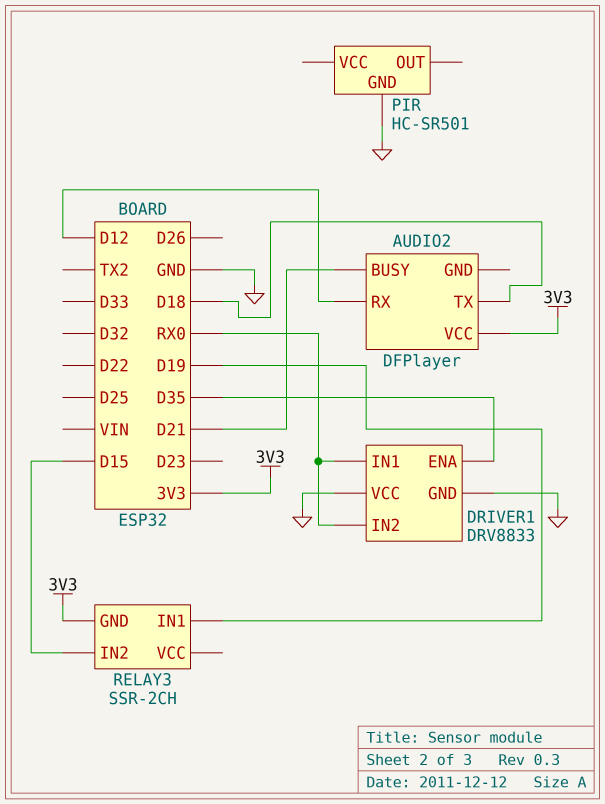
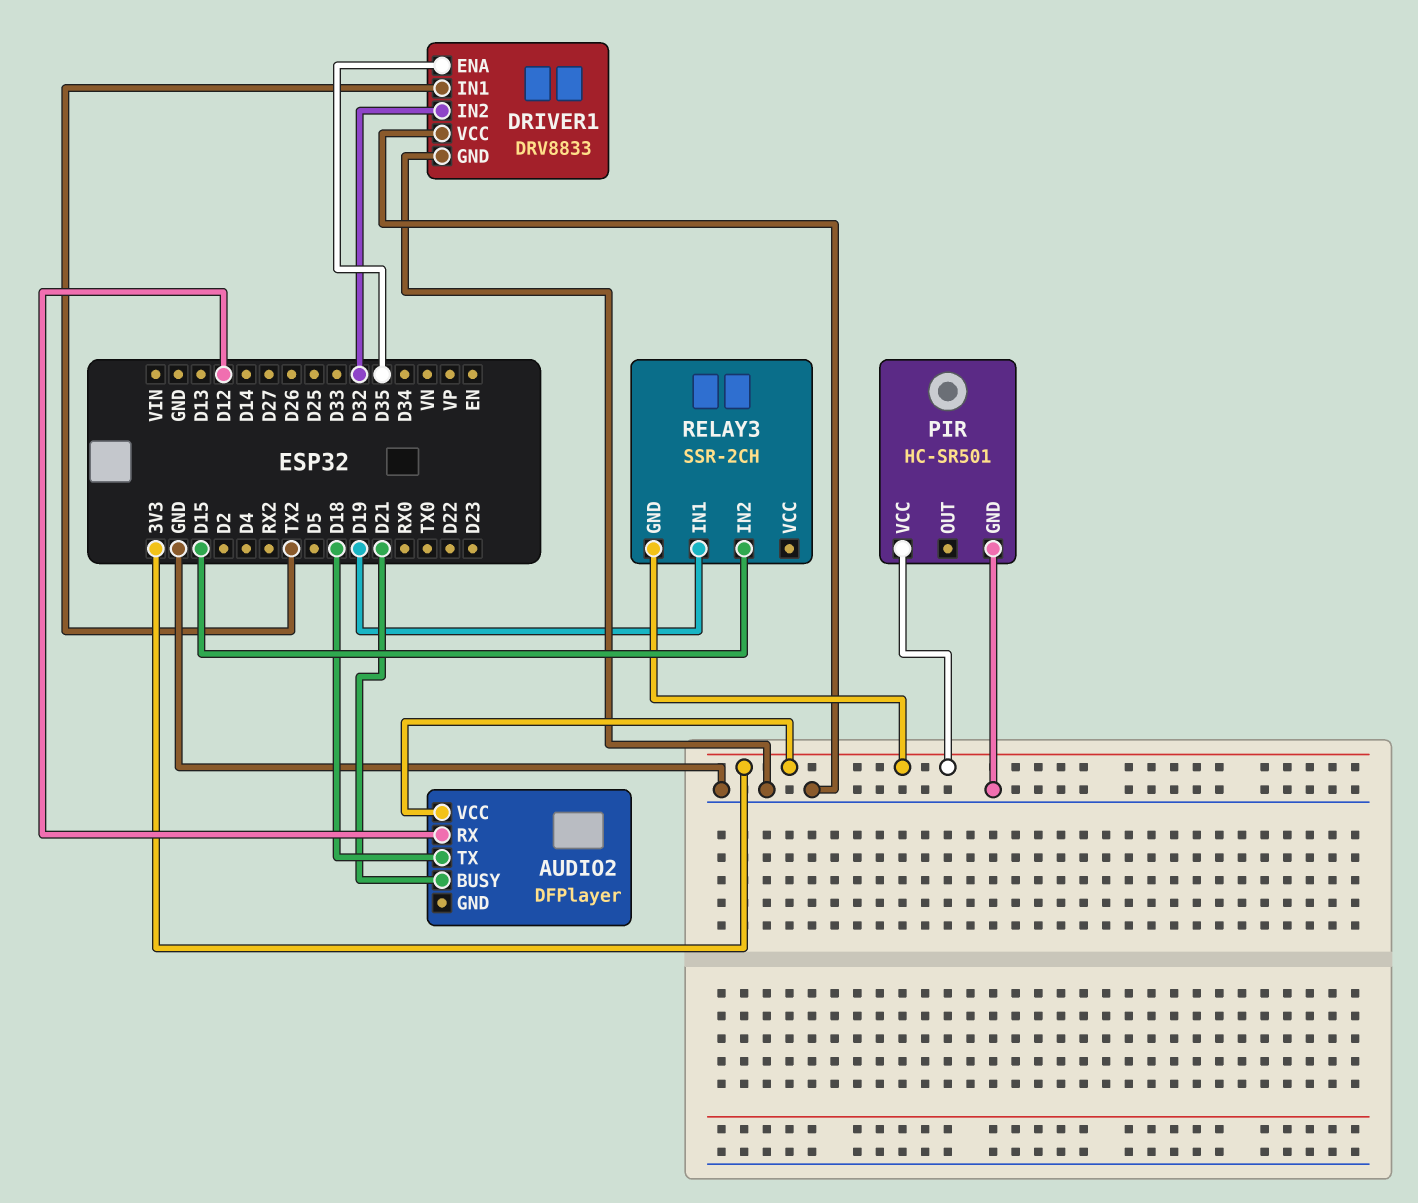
DRIVER1 pin IN1: RX0 -> TX2
DRIVER1 pin IN2: RX0 -> D32
PIR pin VCC: none -> 3V3

